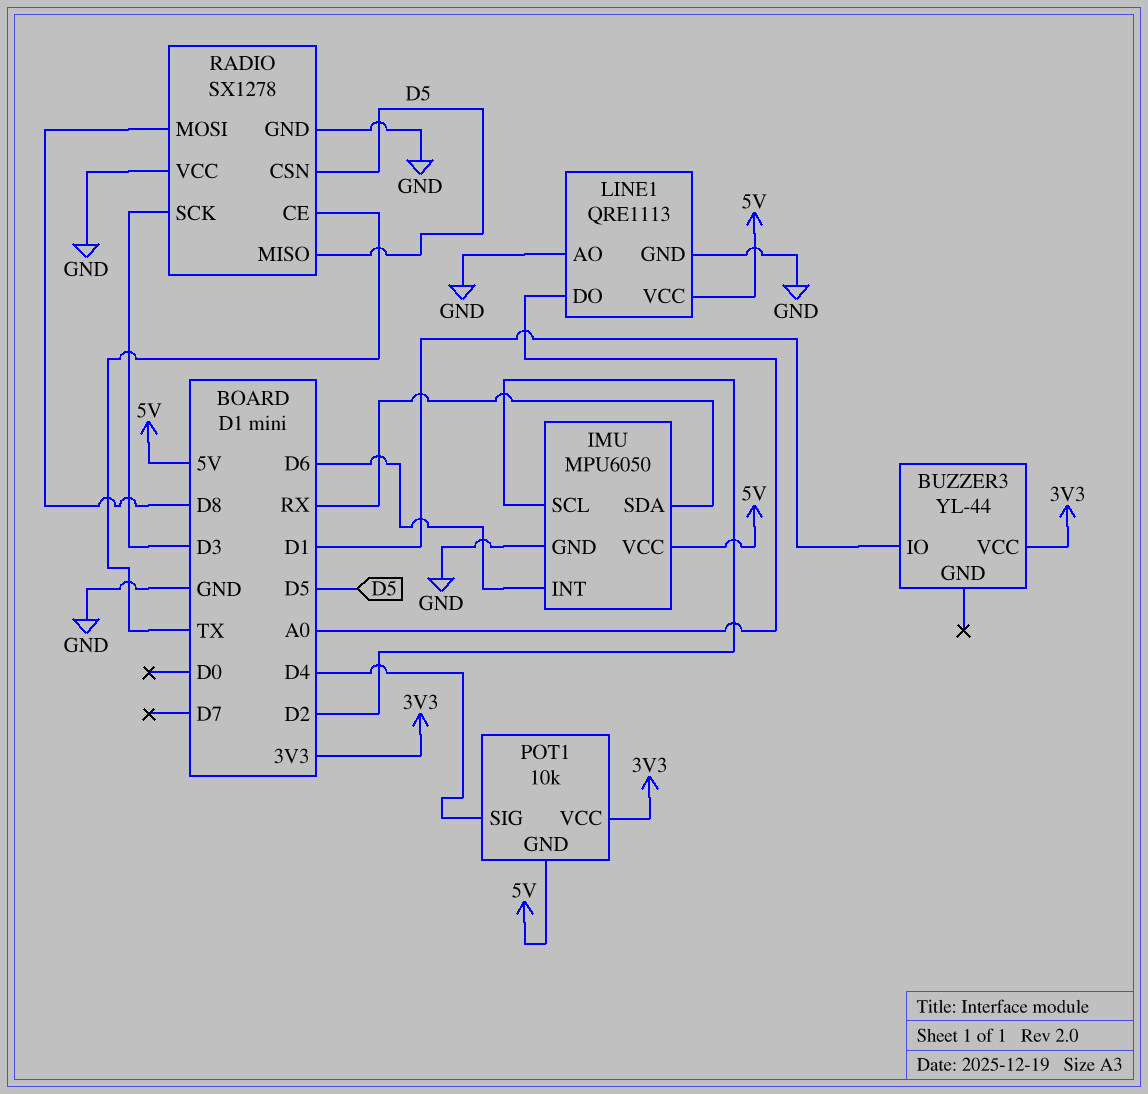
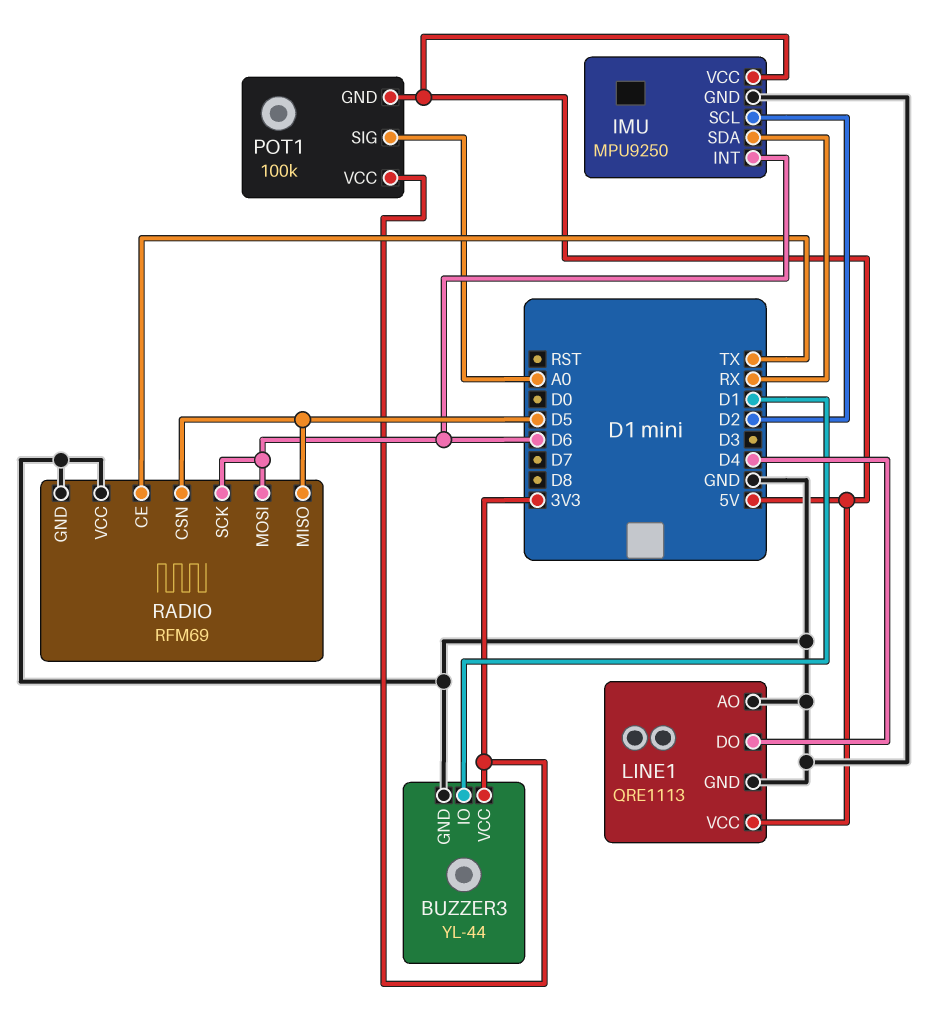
BUZZER3 pin GND: none -> GND
IMU: MPU6050 -> MPU9250
LINE1 pin DO: A0 -> D4
POT1: 10k -> 100k
POT1 pin SIG: D4 -> A0
RADIO: SX1278 -> RFM69
RADIO pin MOSI: D8 -> D6
RADIO pin SCK: D3 -> D6

